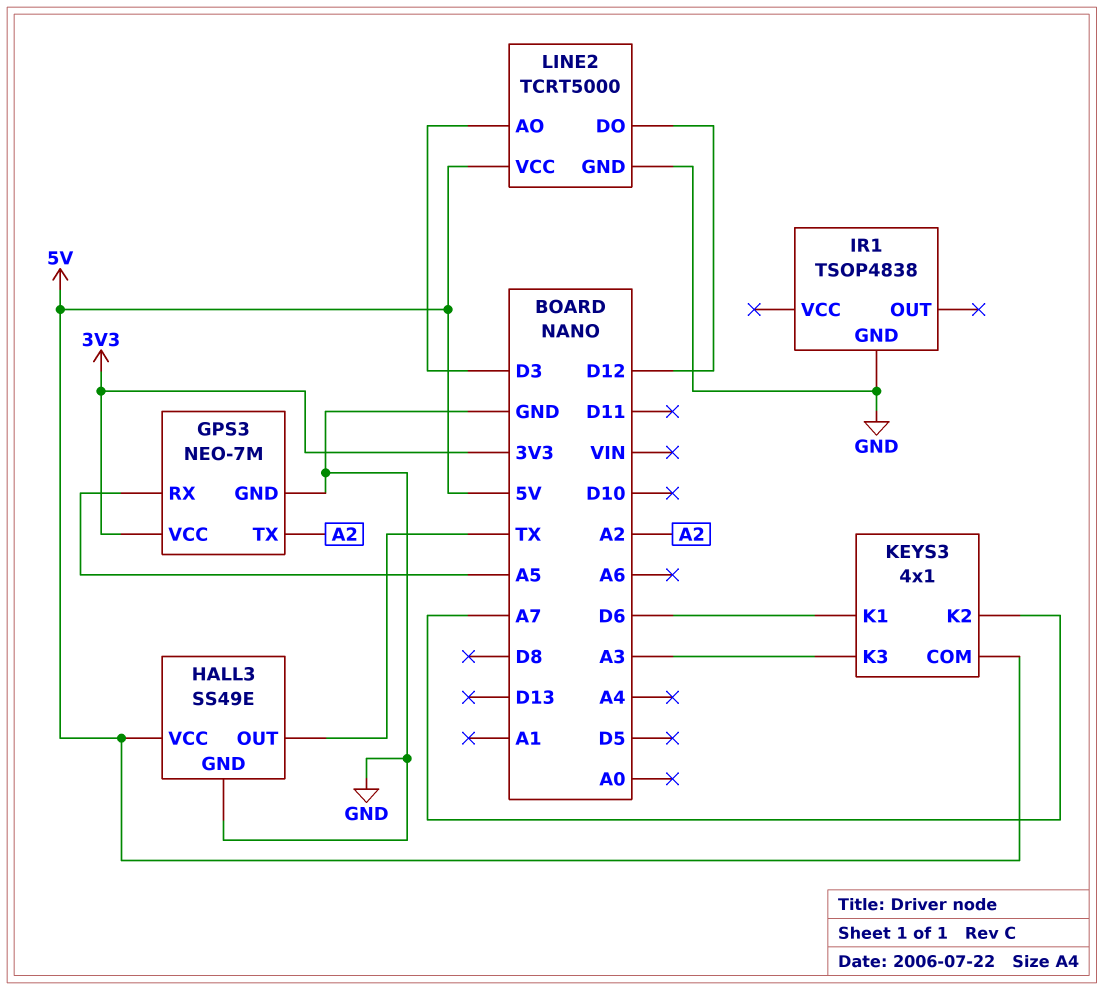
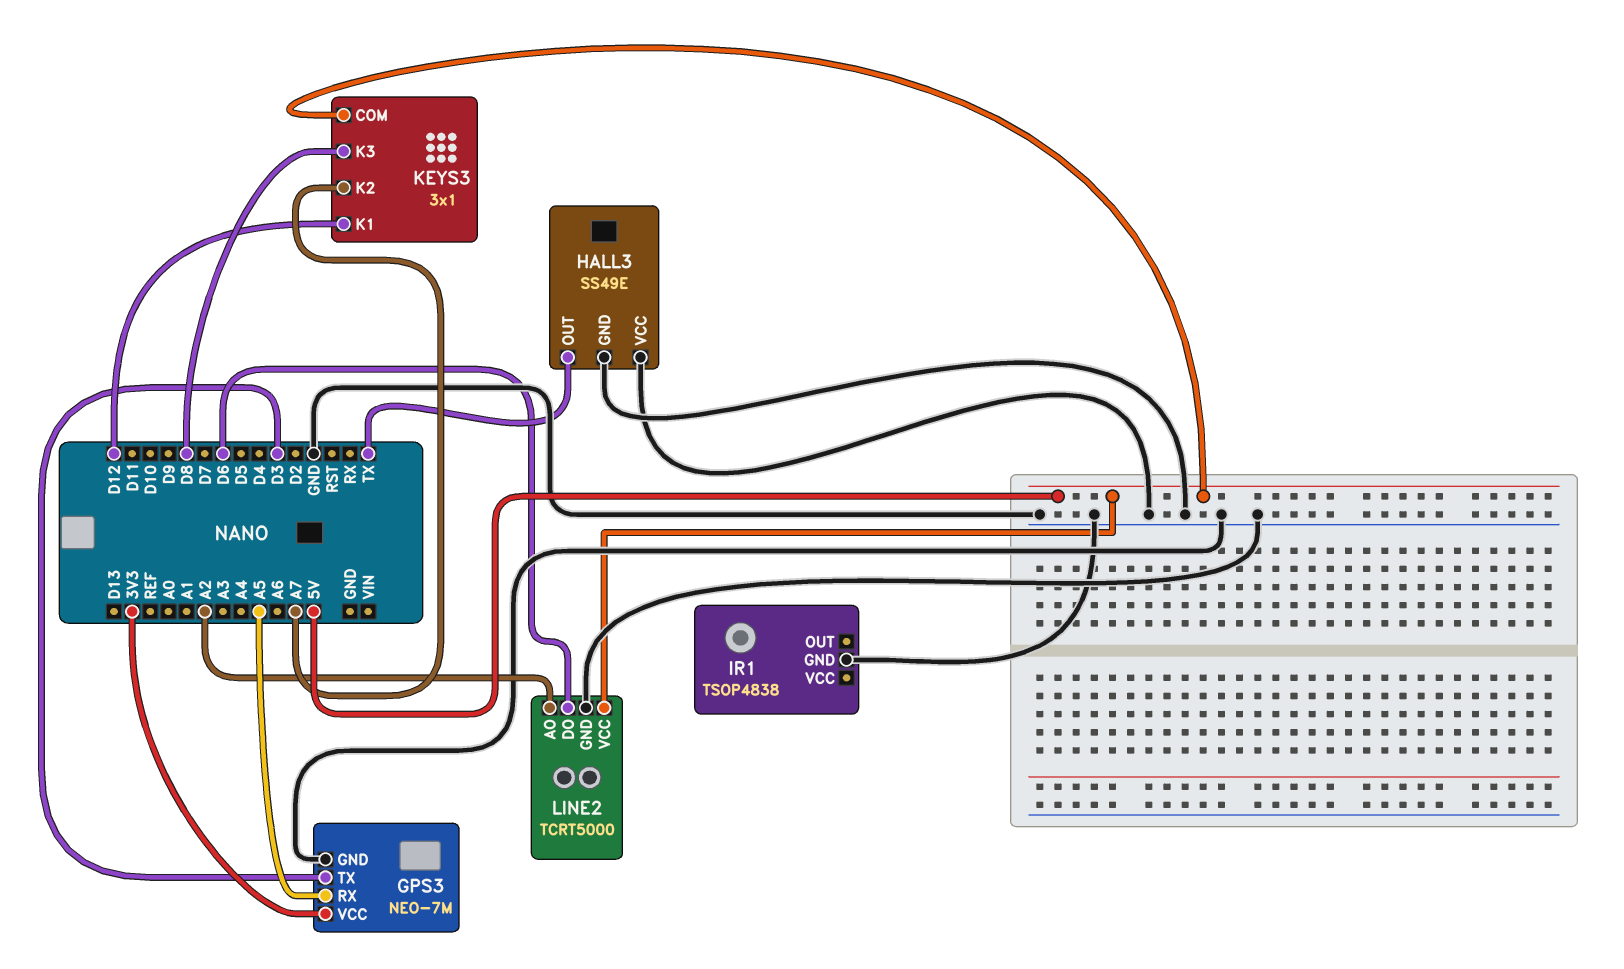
GPS3 pin TX: A2 -> D3
HALL3 pin VCC: 5V -> GND
KEYS3: 4x1 -> 3x1
KEYS3 pin K1: D6 -> D12
KEYS3 pin K3: A3 -> D8
LINE2 pin AO: D3 -> A2
LINE2 pin DO: D12 -> D6

